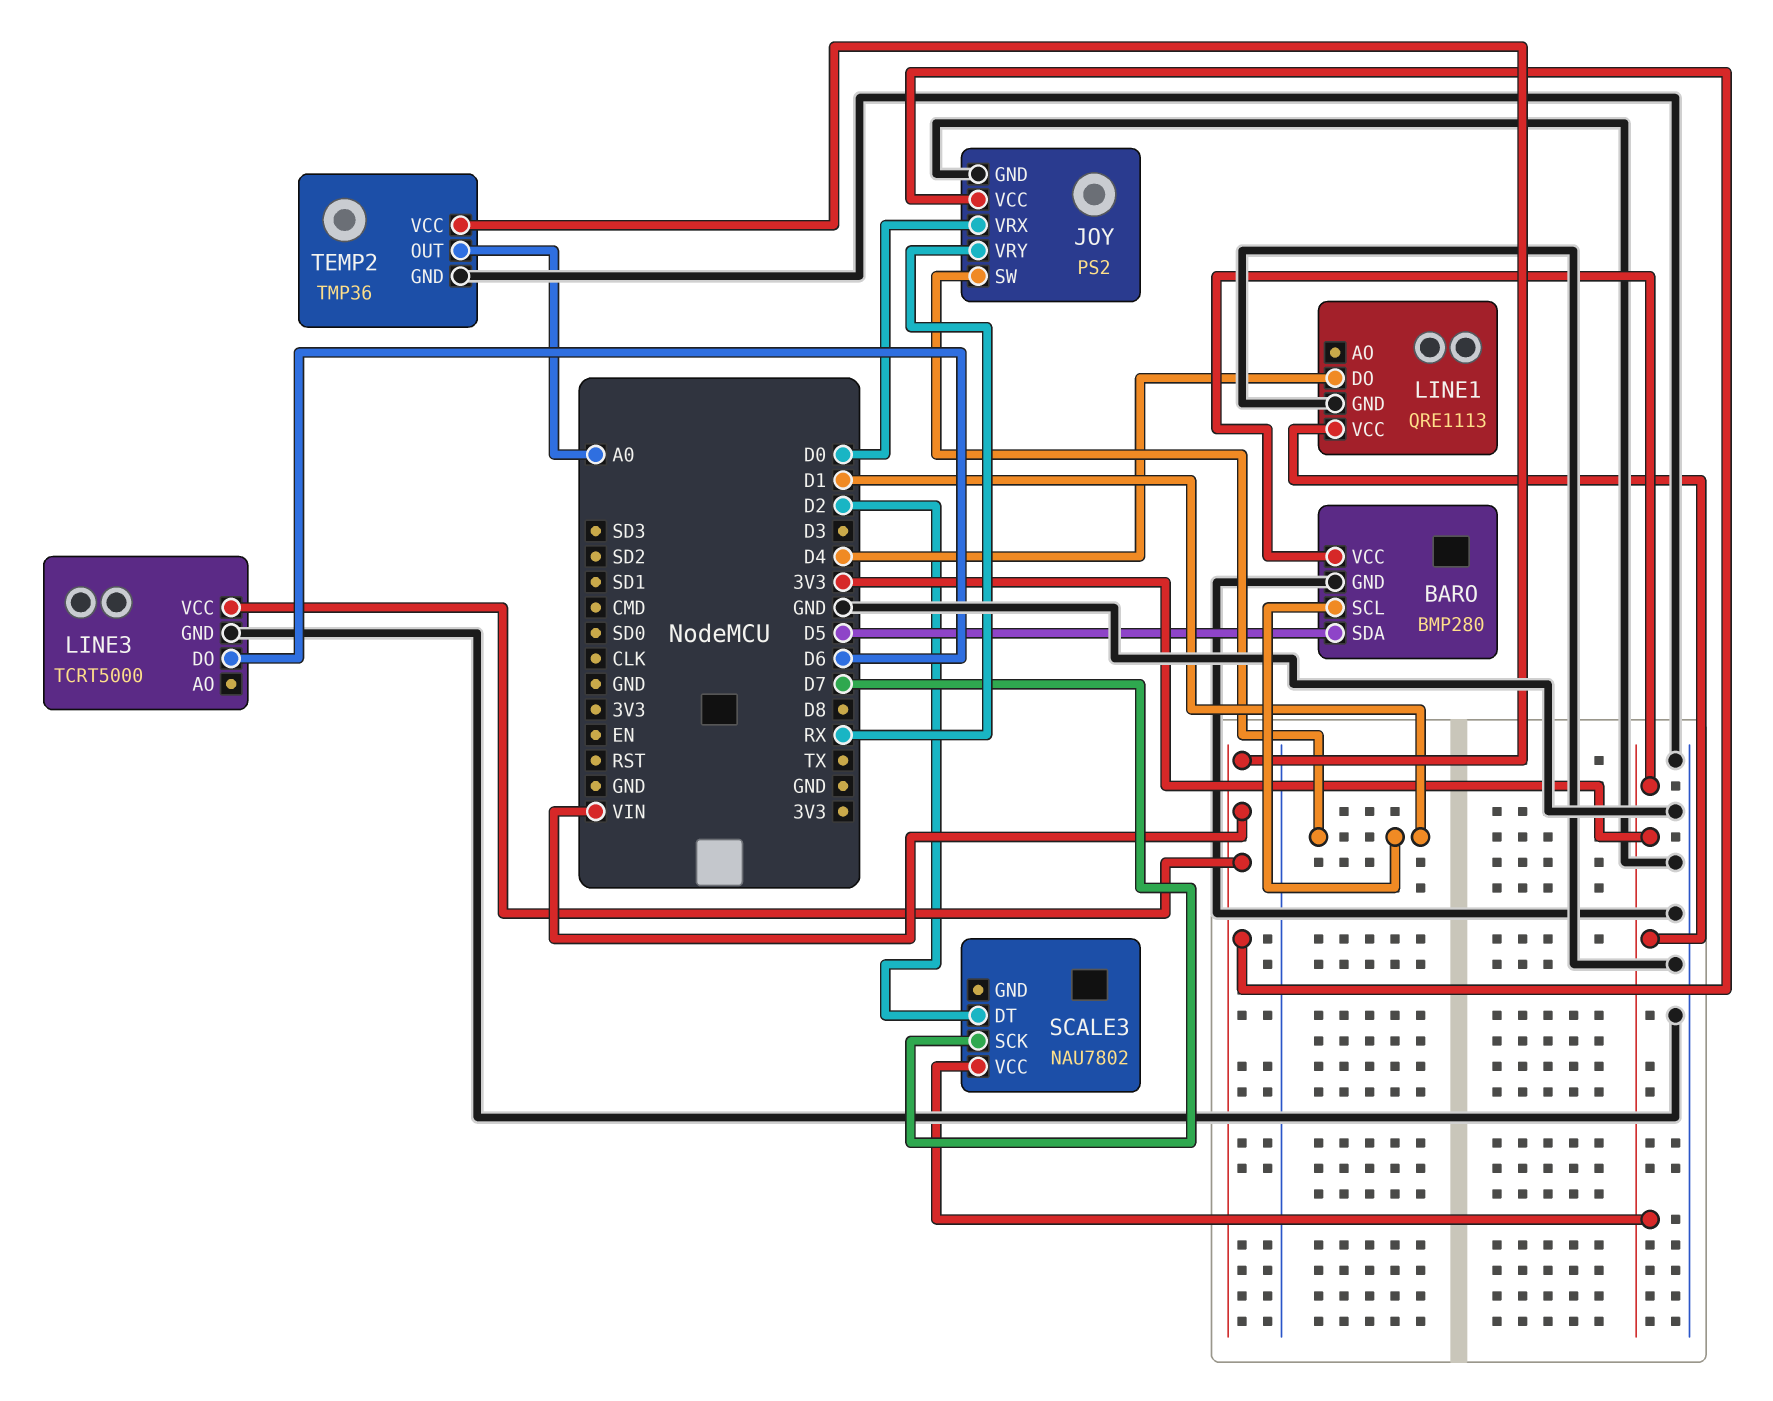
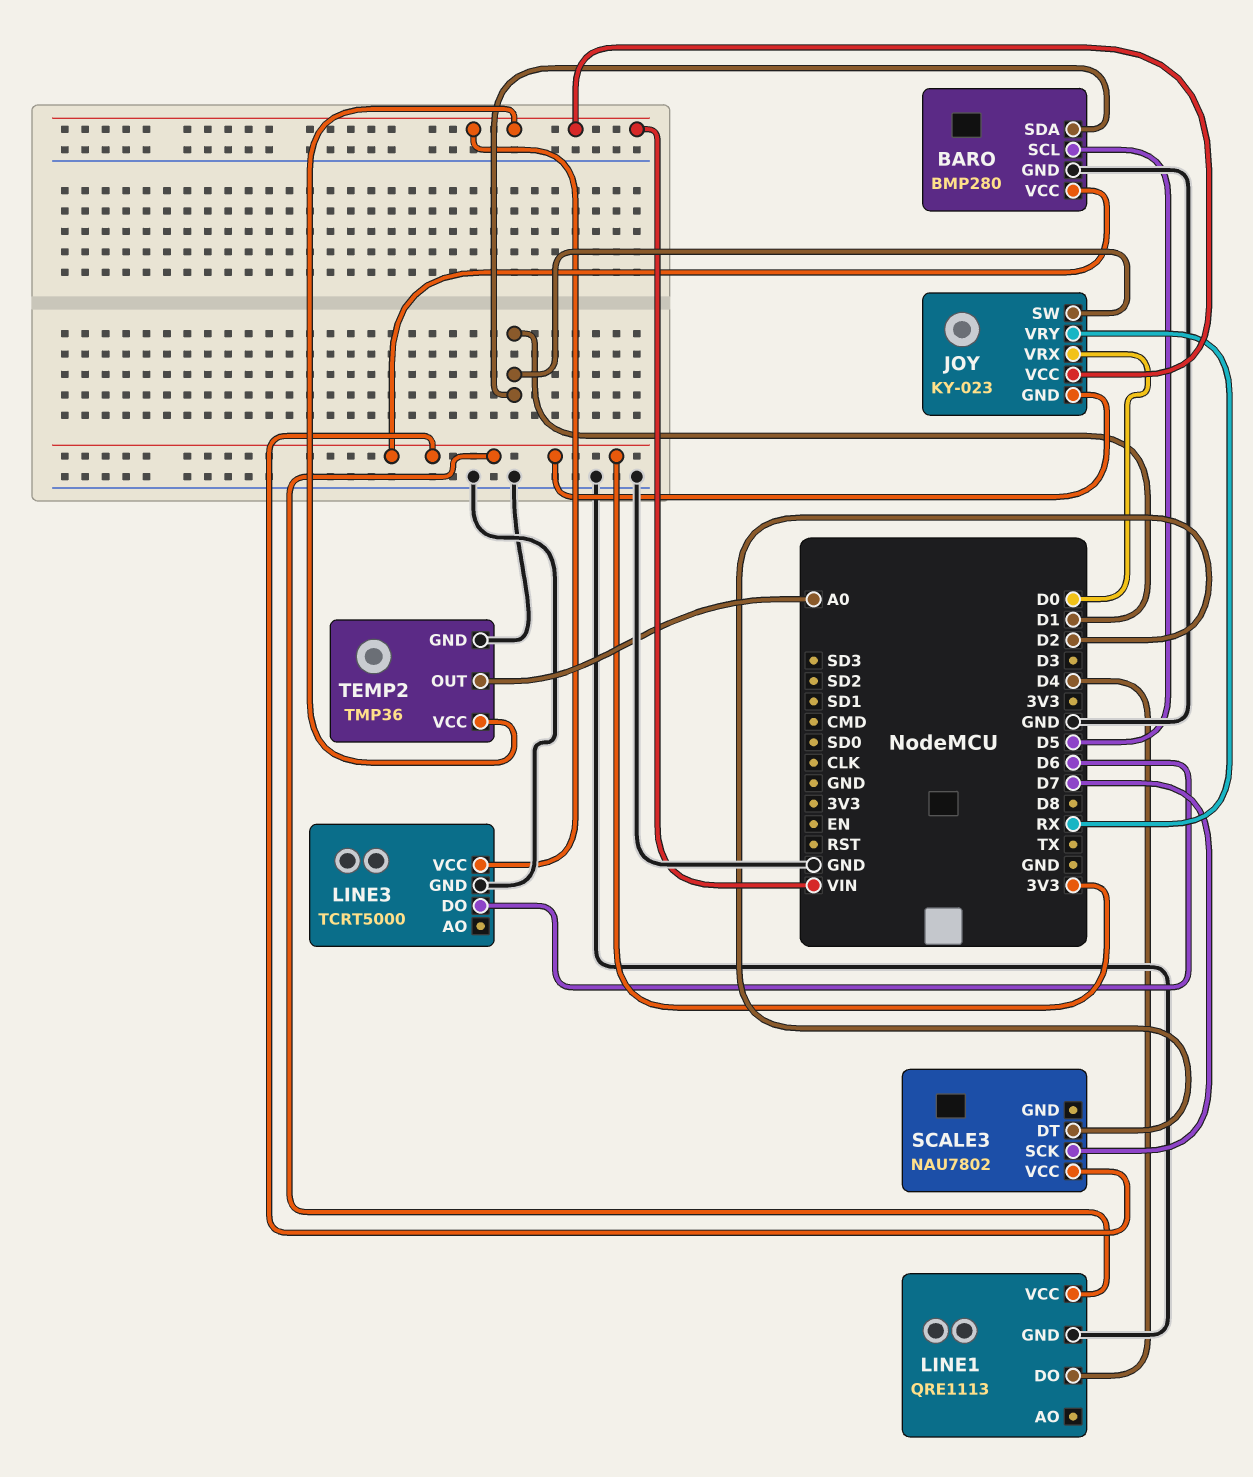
BARO pin SCL: D1 -> D5
BARO pin SDA: D5 -> D1
JOY: PS2 -> KY-023
JOY pin GND: GND -> 3V3

